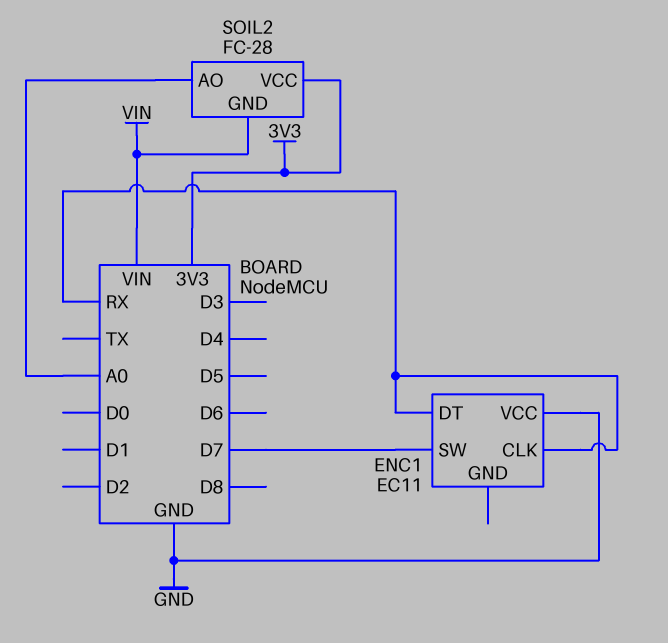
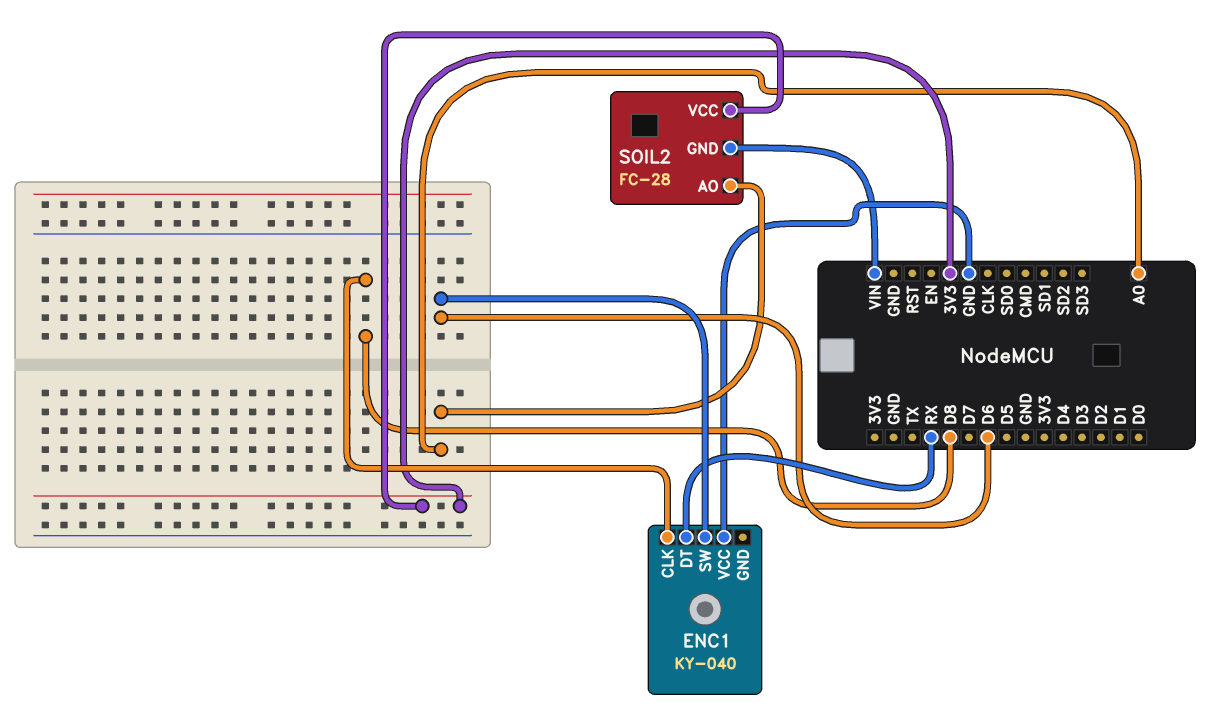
ENC1: EC11 -> KY-040
ENC1 pin CLK: RX -> D8
ENC1 pin SW: D7 -> D6

